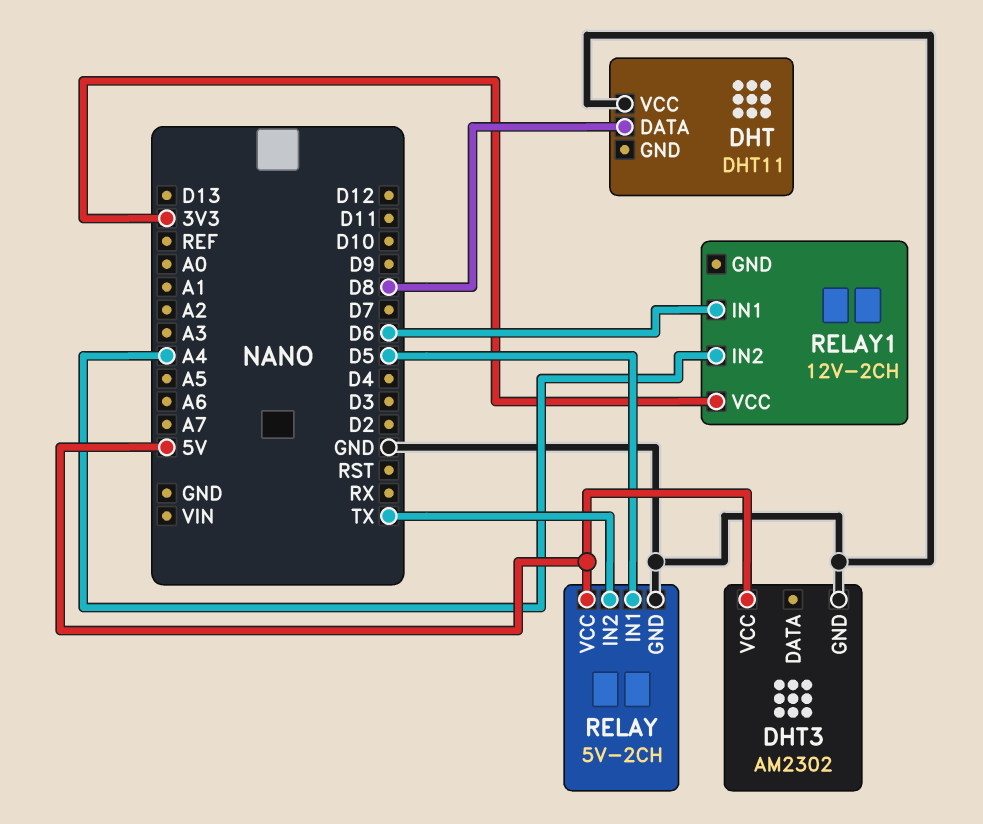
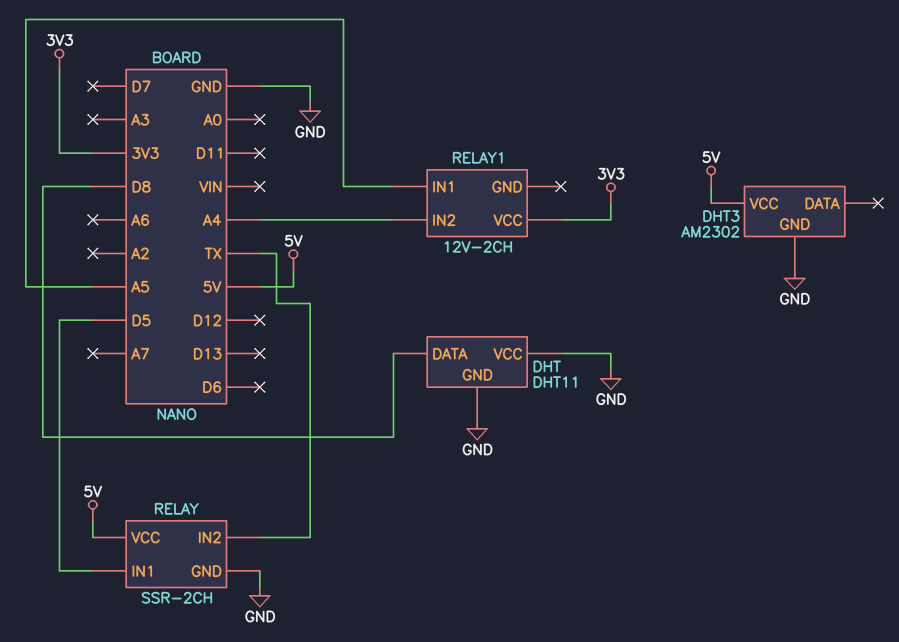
DHT pin GND: none -> GND
RELAY: 5V-2CH -> SSR-2CH
RELAY1 pin IN1: D6 -> A5

